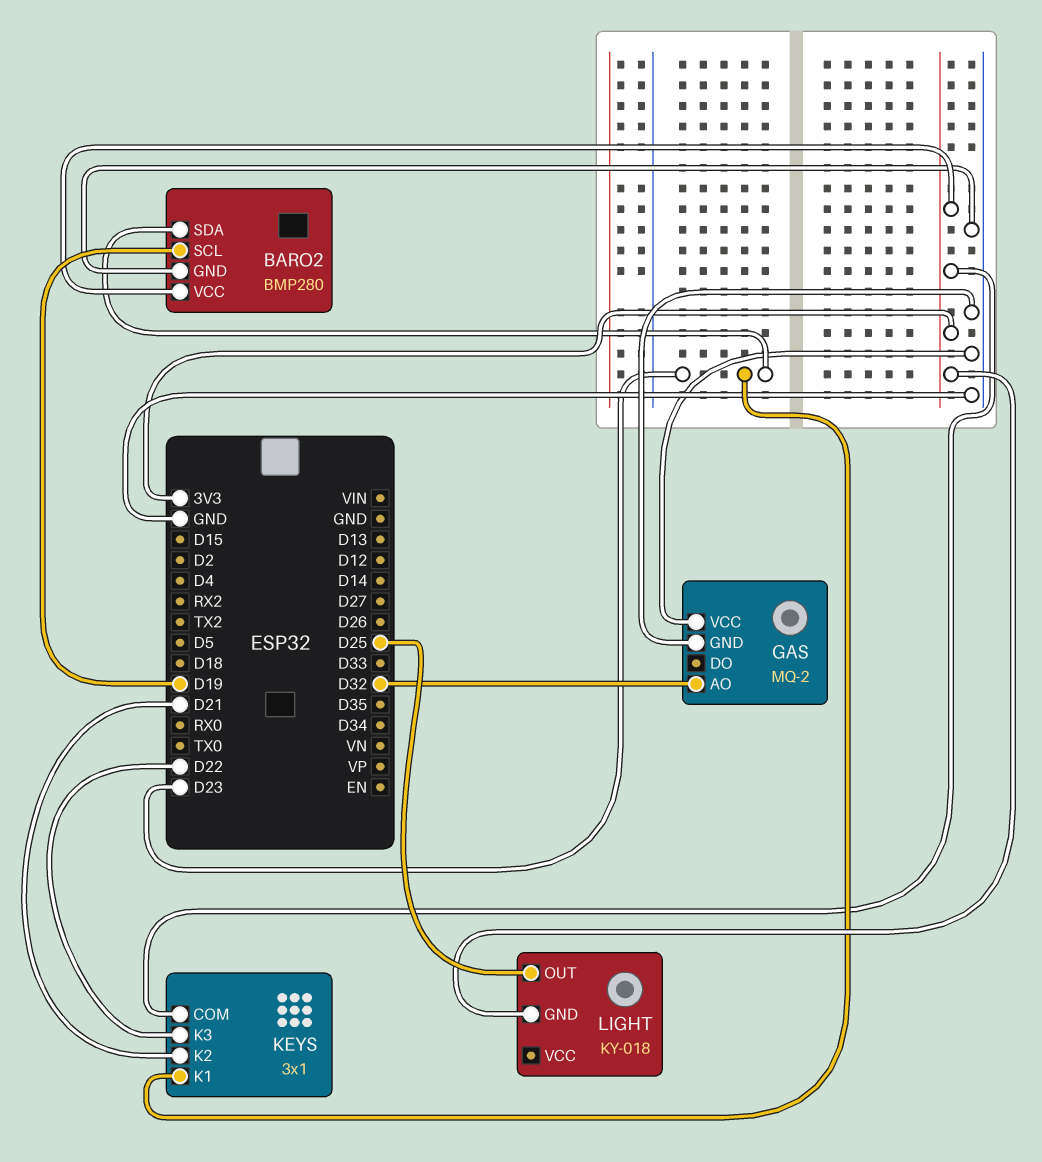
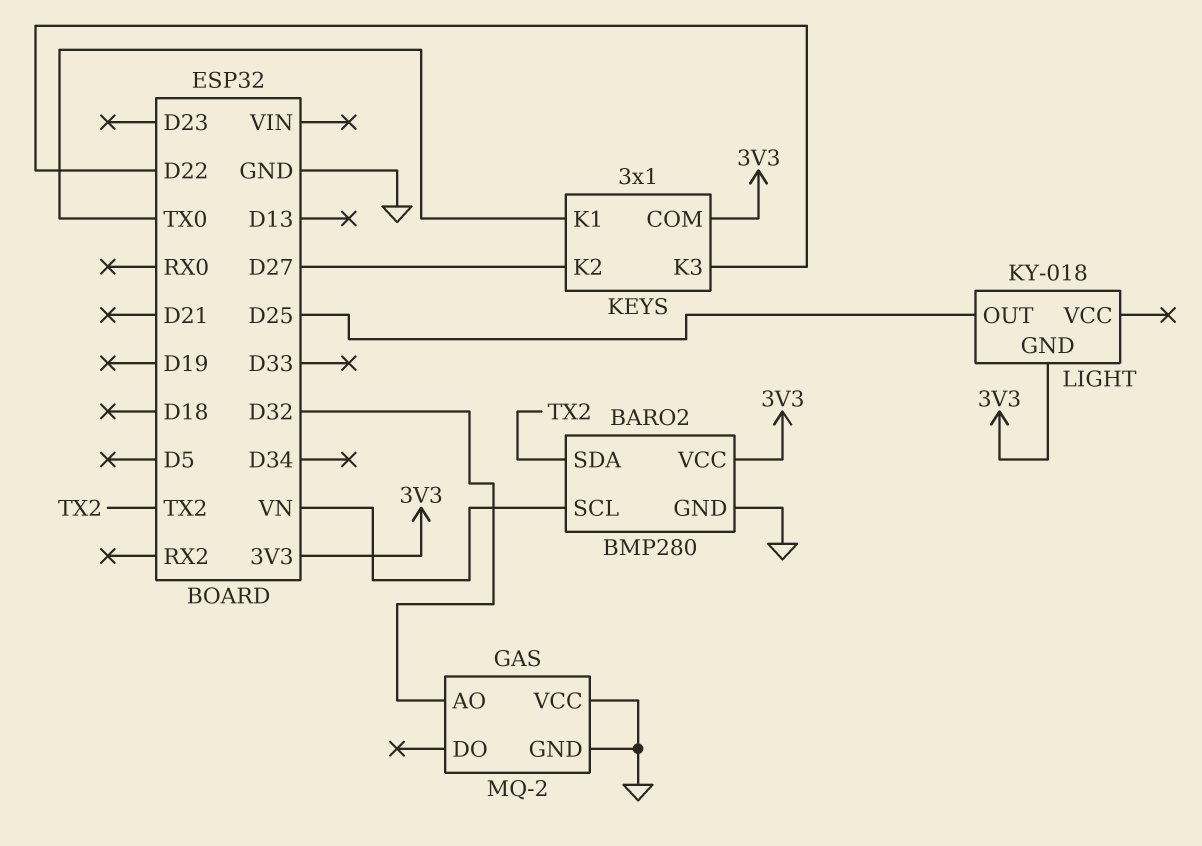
BARO2 pin SCL: D19 -> VN
BARO2 pin SDA: D23 -> TX2
KEYS pin K1: D23 -> TX0
KEYS pin K2: D21 -> D27

